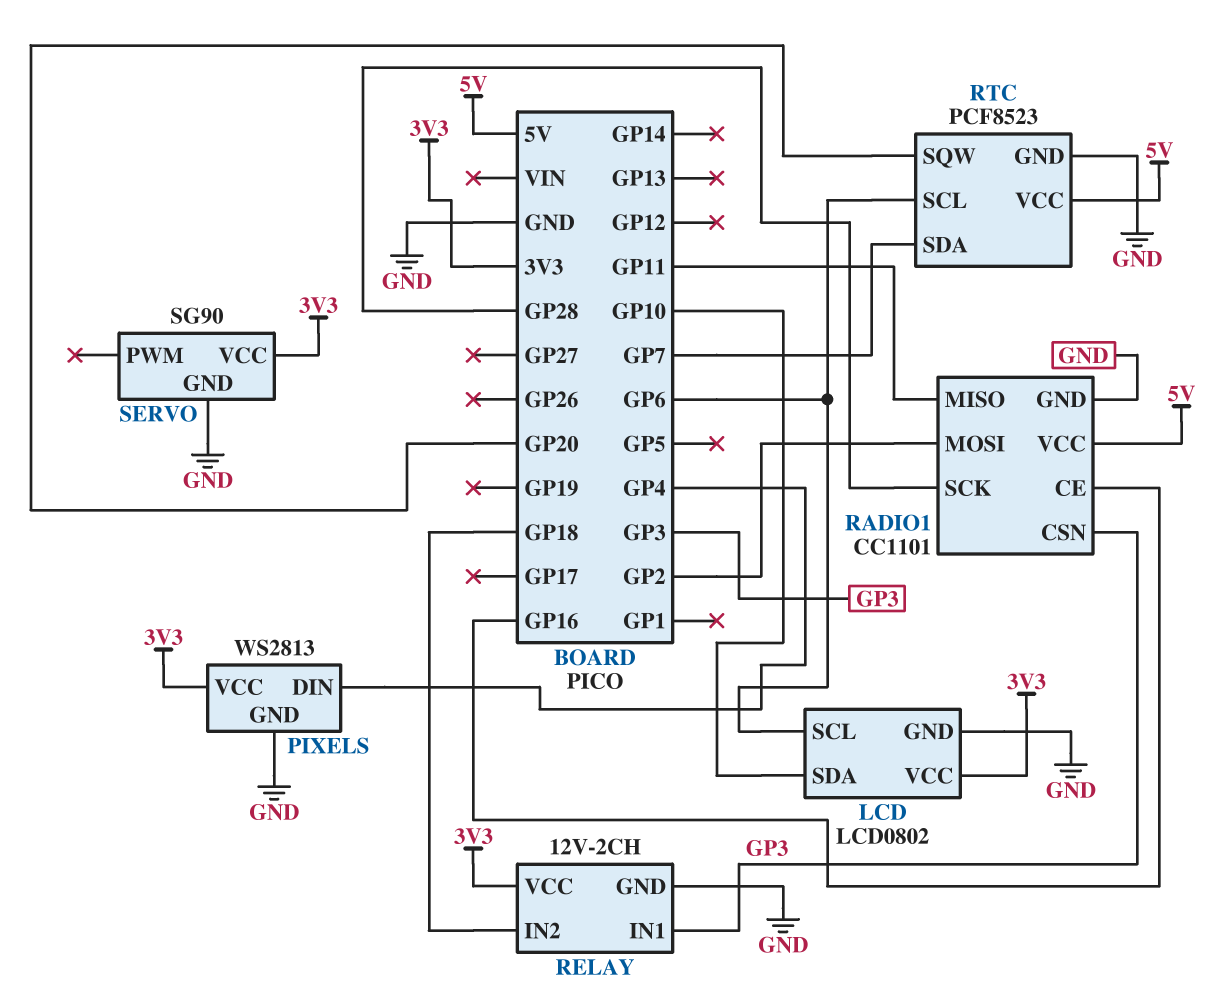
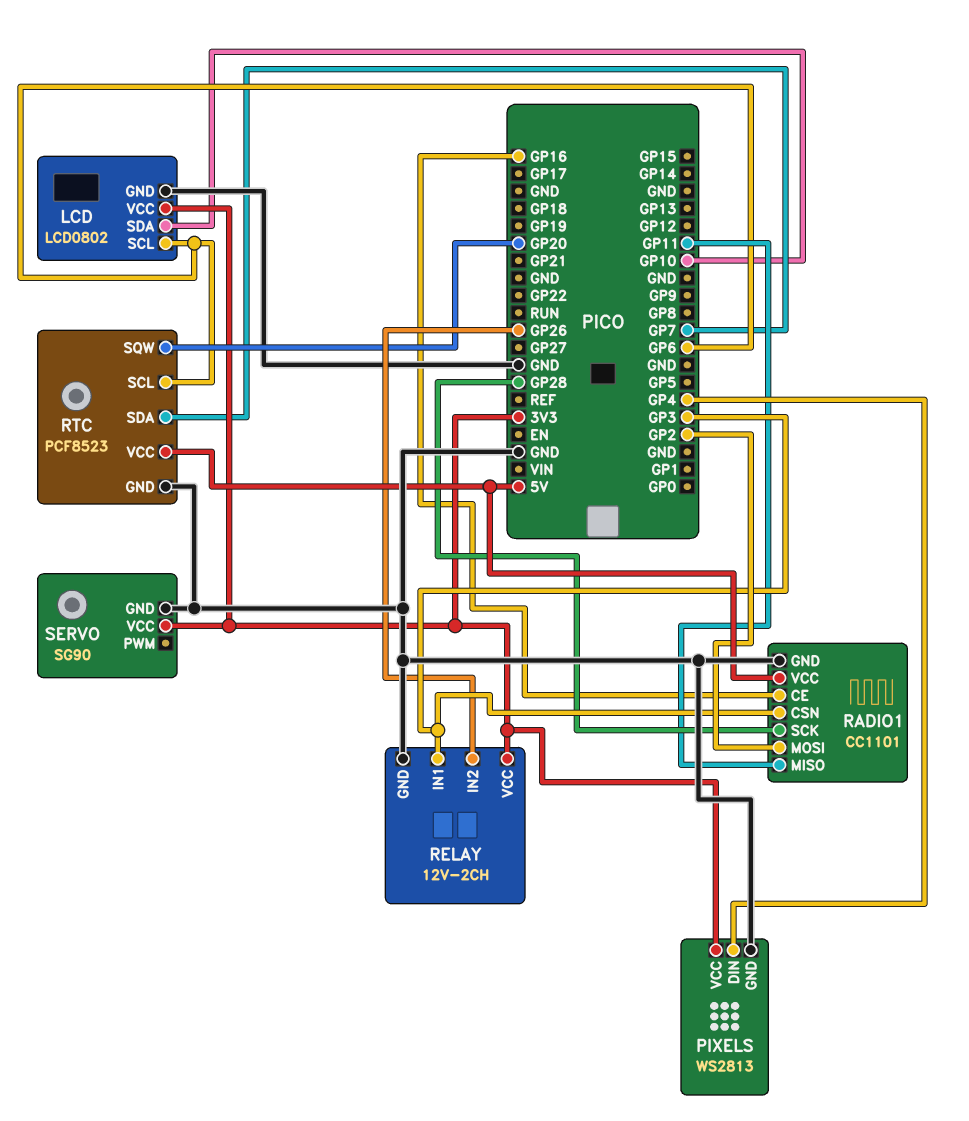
RELAY pin IN2: GP18 -> GP26

